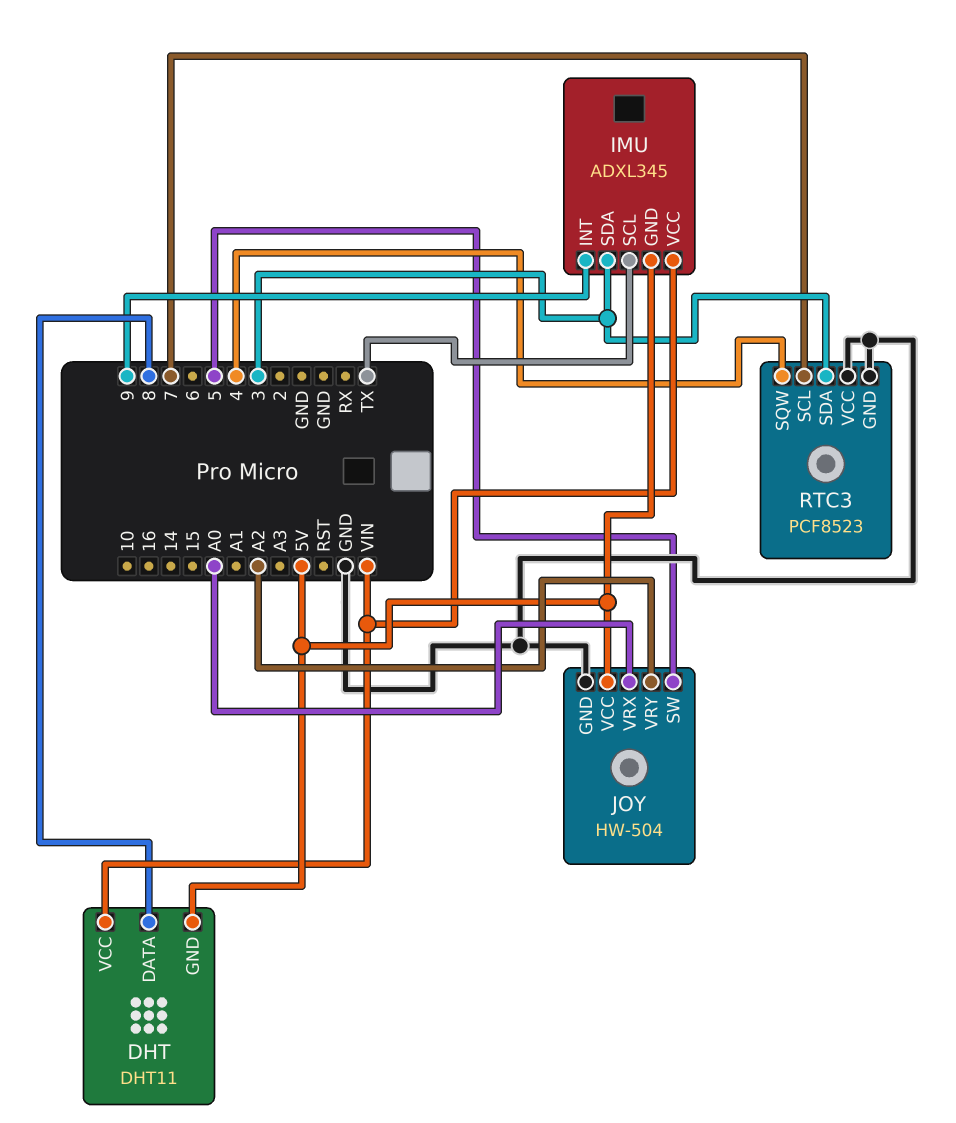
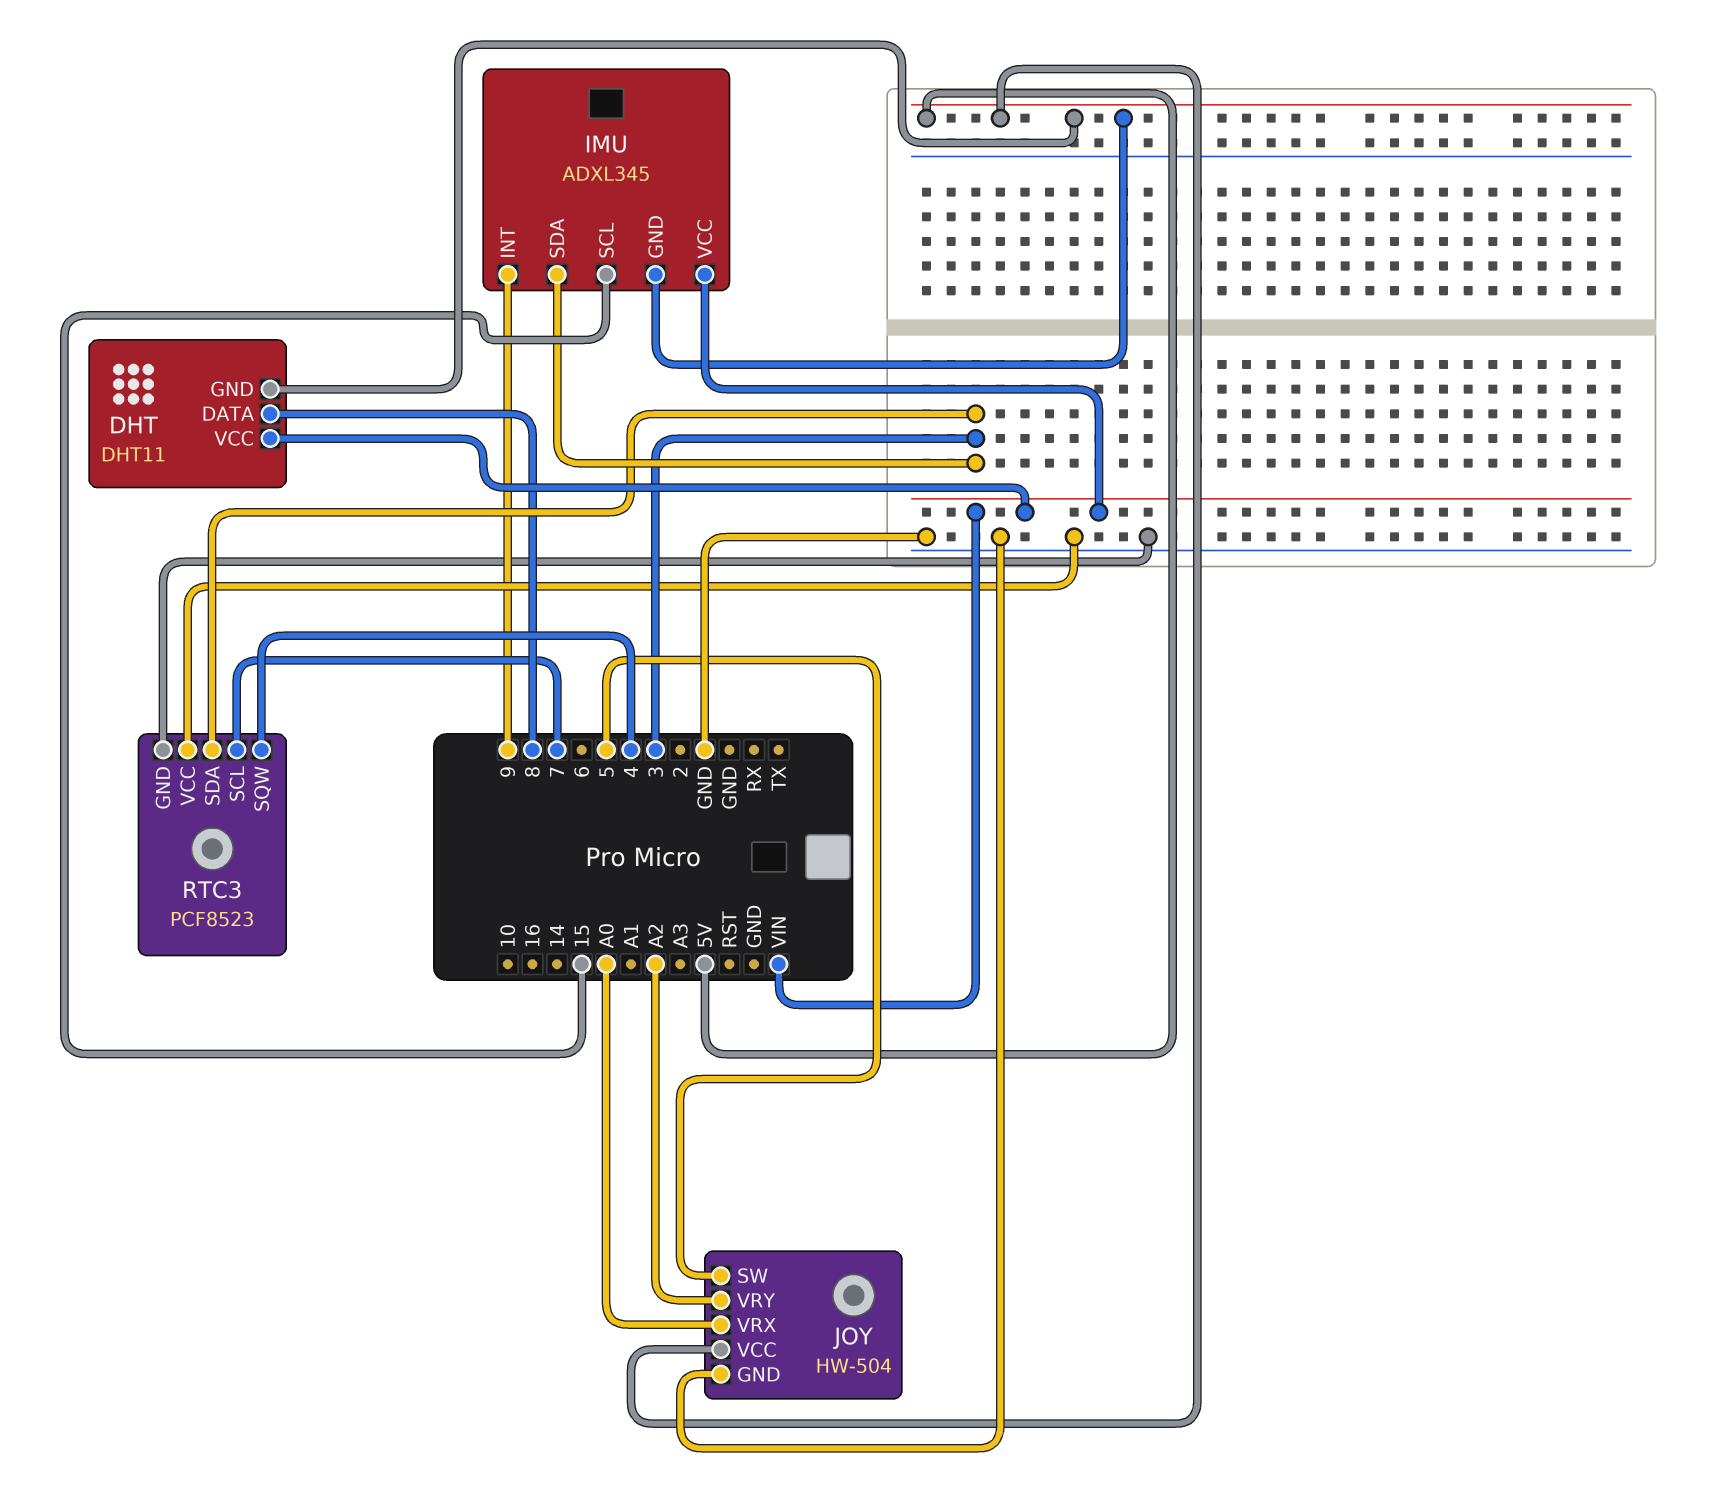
IMU pin SCL: TX -> 15

